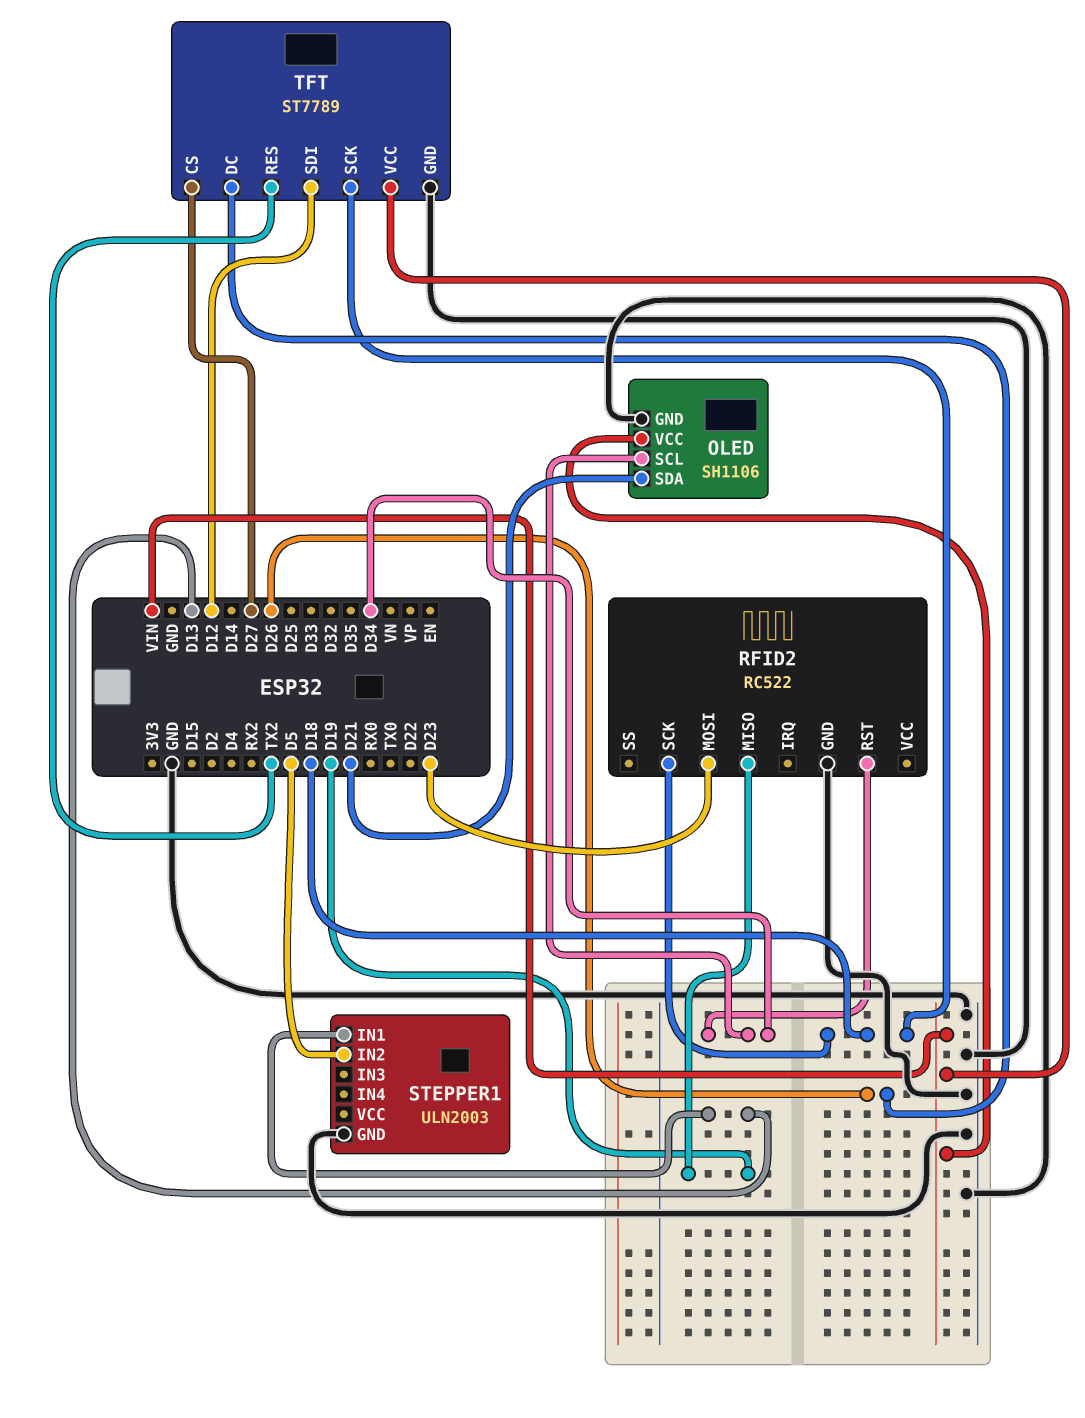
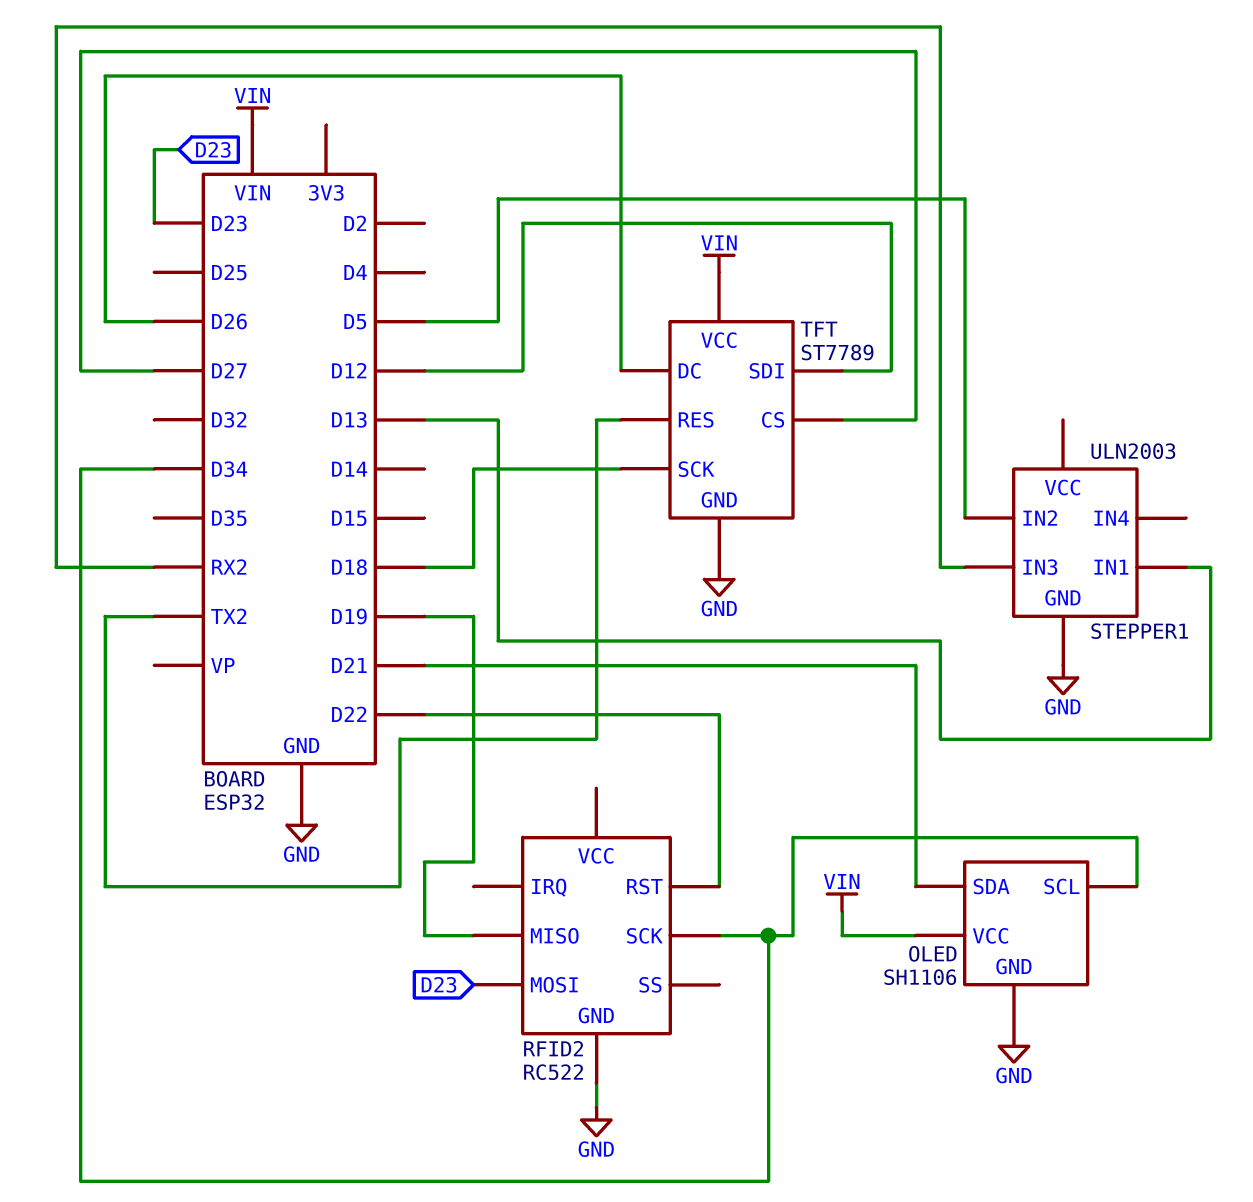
RFID2 pin RST: D34 -> D22
RFID2 pin SCK: D18 -> D34
STEPPER1 pin IN3: none -> RX2

